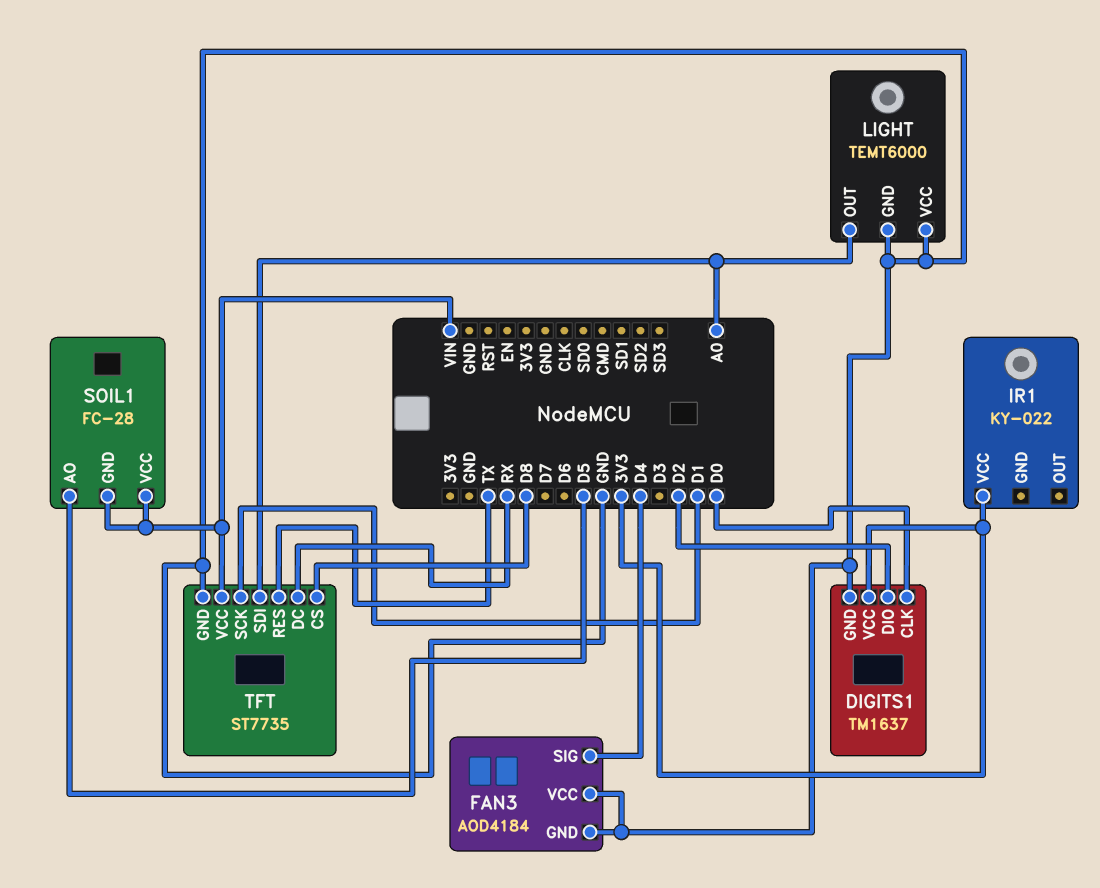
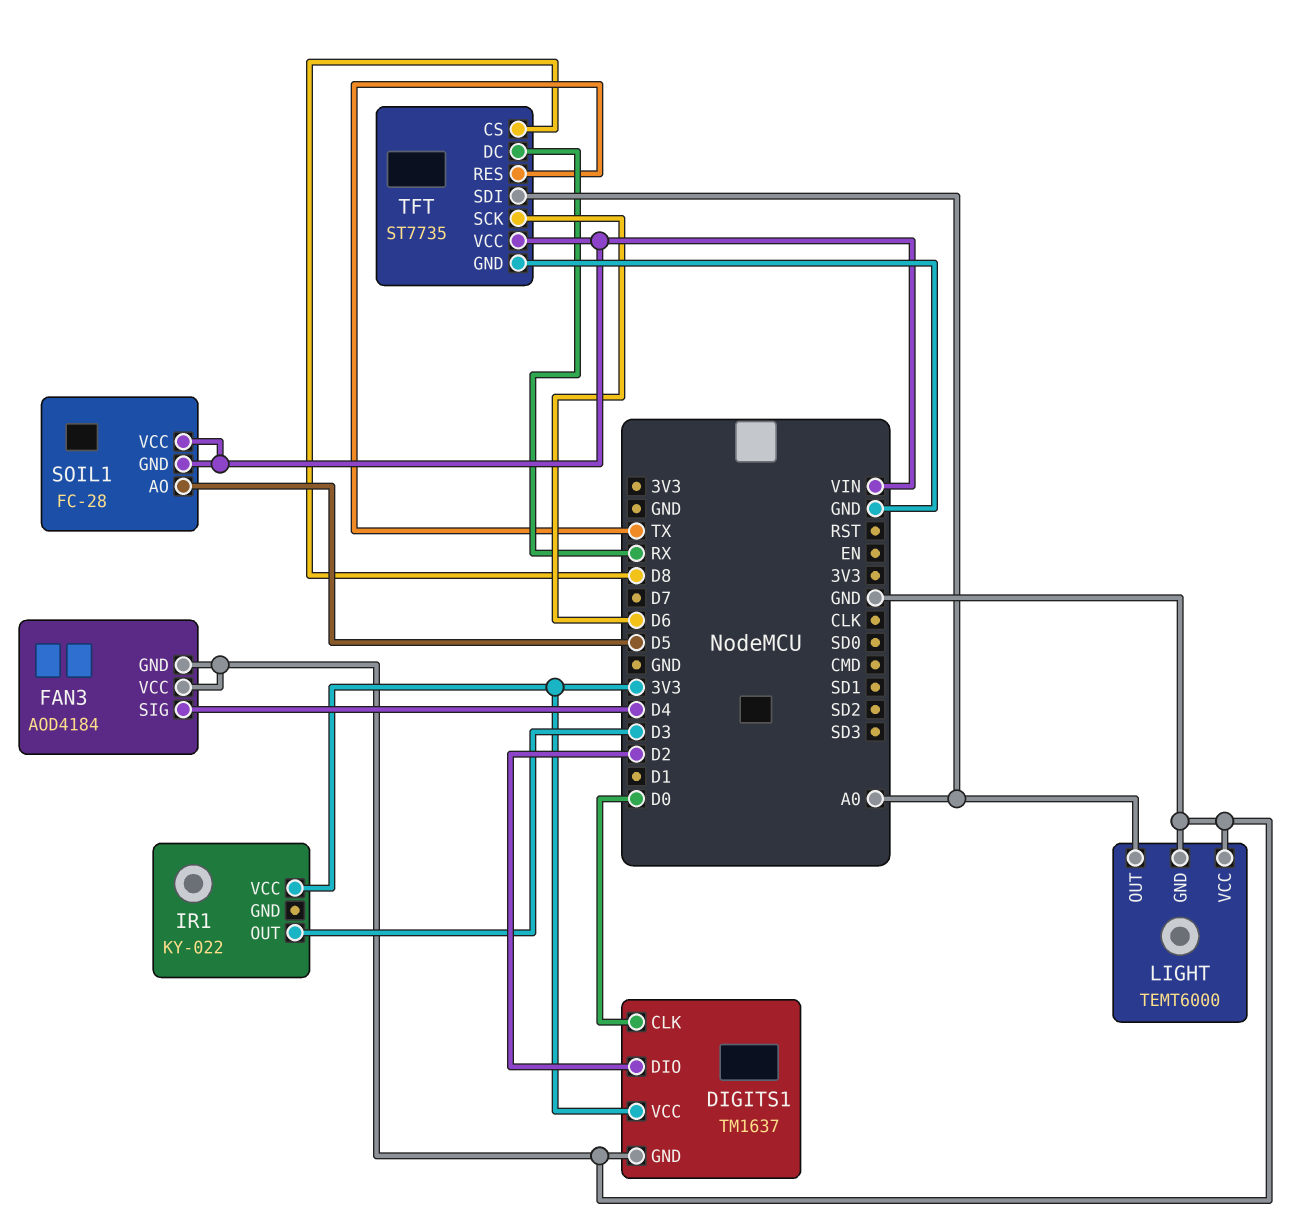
IR1 pin OUT: none -> D3
TFT pin SCK: D1 -> D6

